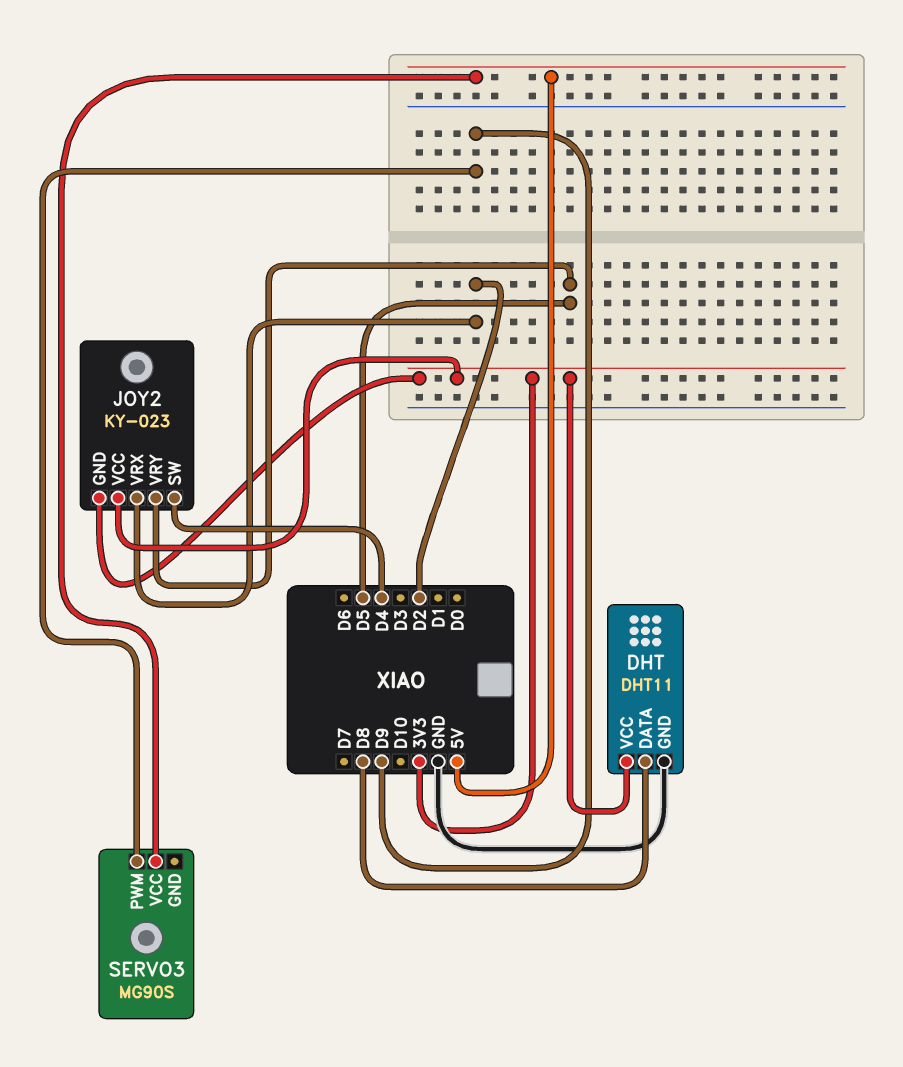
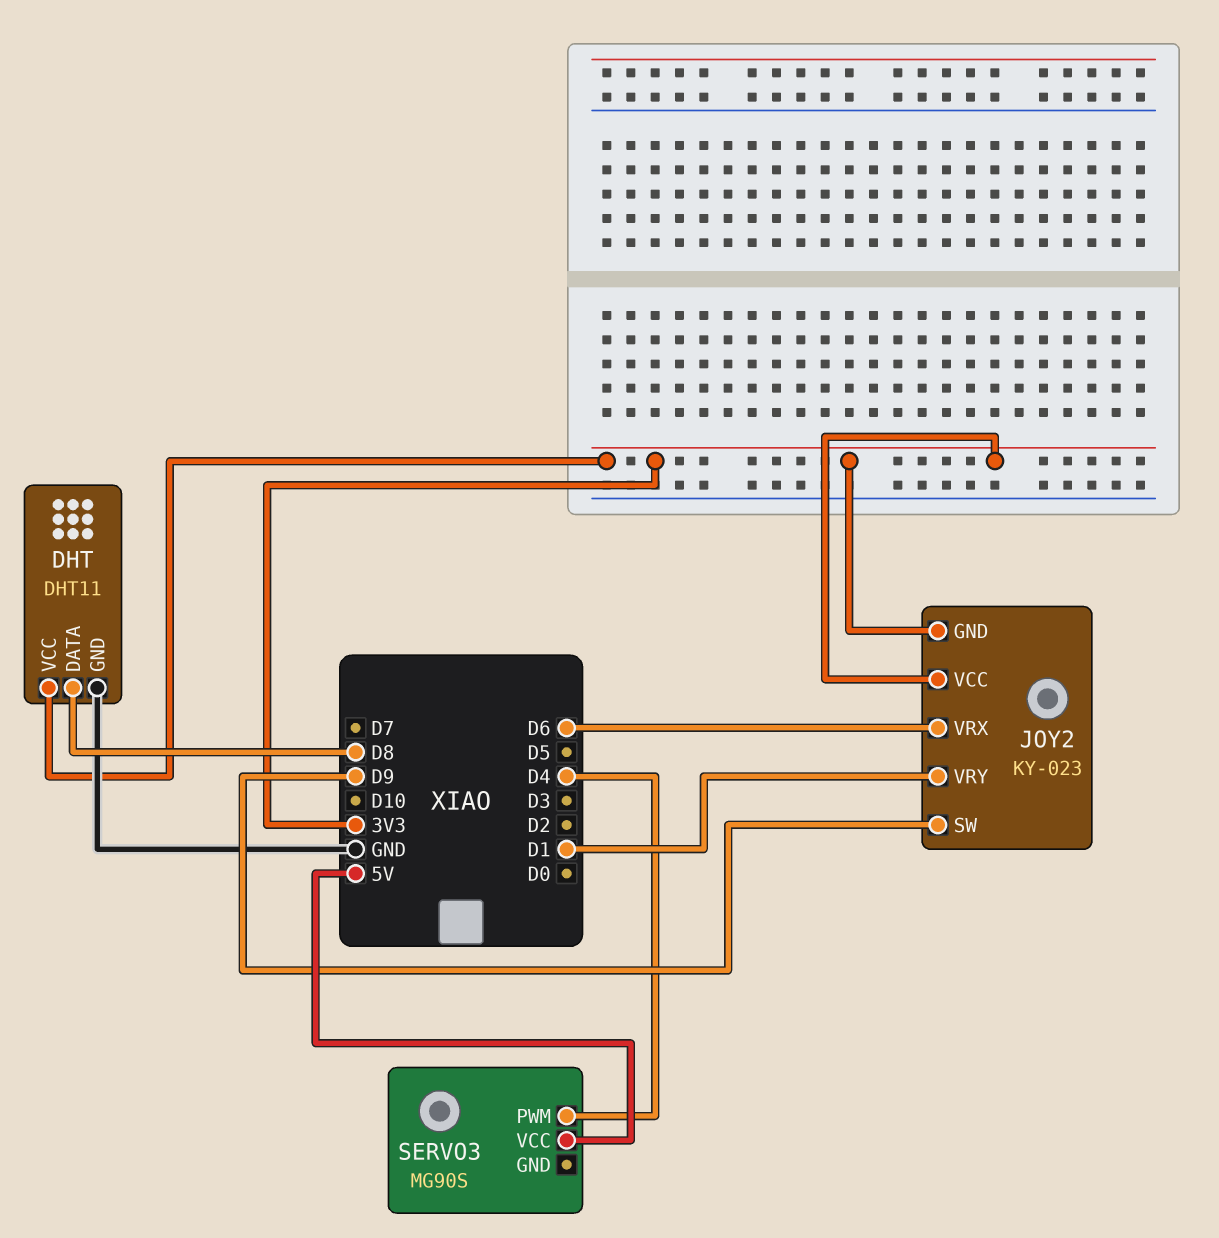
JOY2 pin SW: D4 -> D9
JOY2 pin VRX: D2 -> D6
JOY2 pin VRY: D5 -> D1
SERVO3 pin PWM: D9 -> D4

